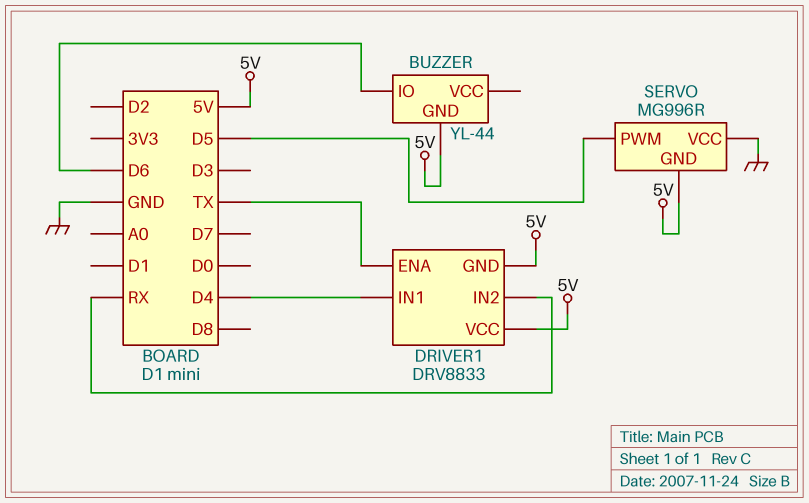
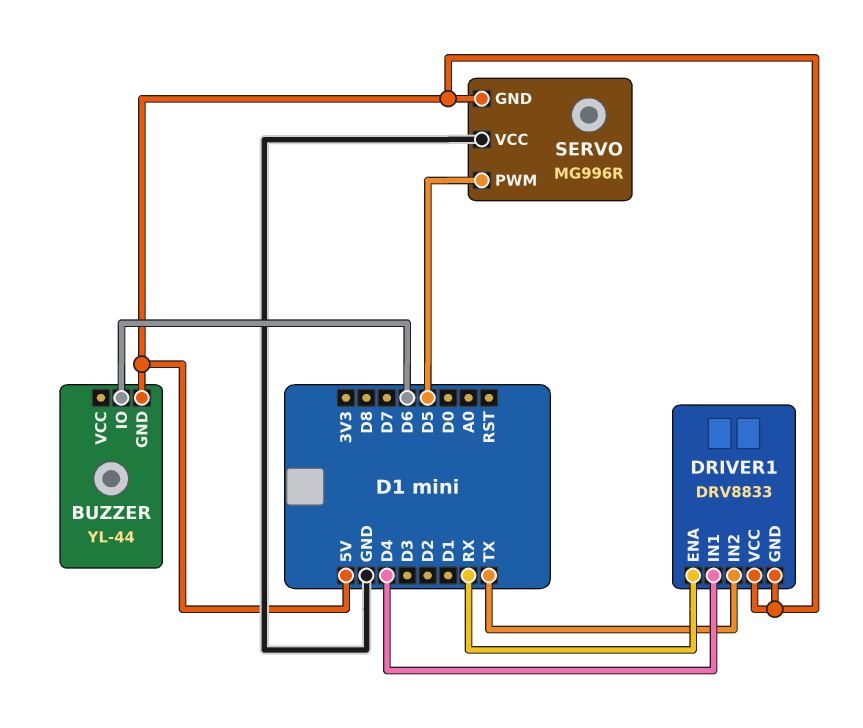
DRIVER1 pin ENA: TX -> RX
DRIVER1 pin IN2: RX -> TX

